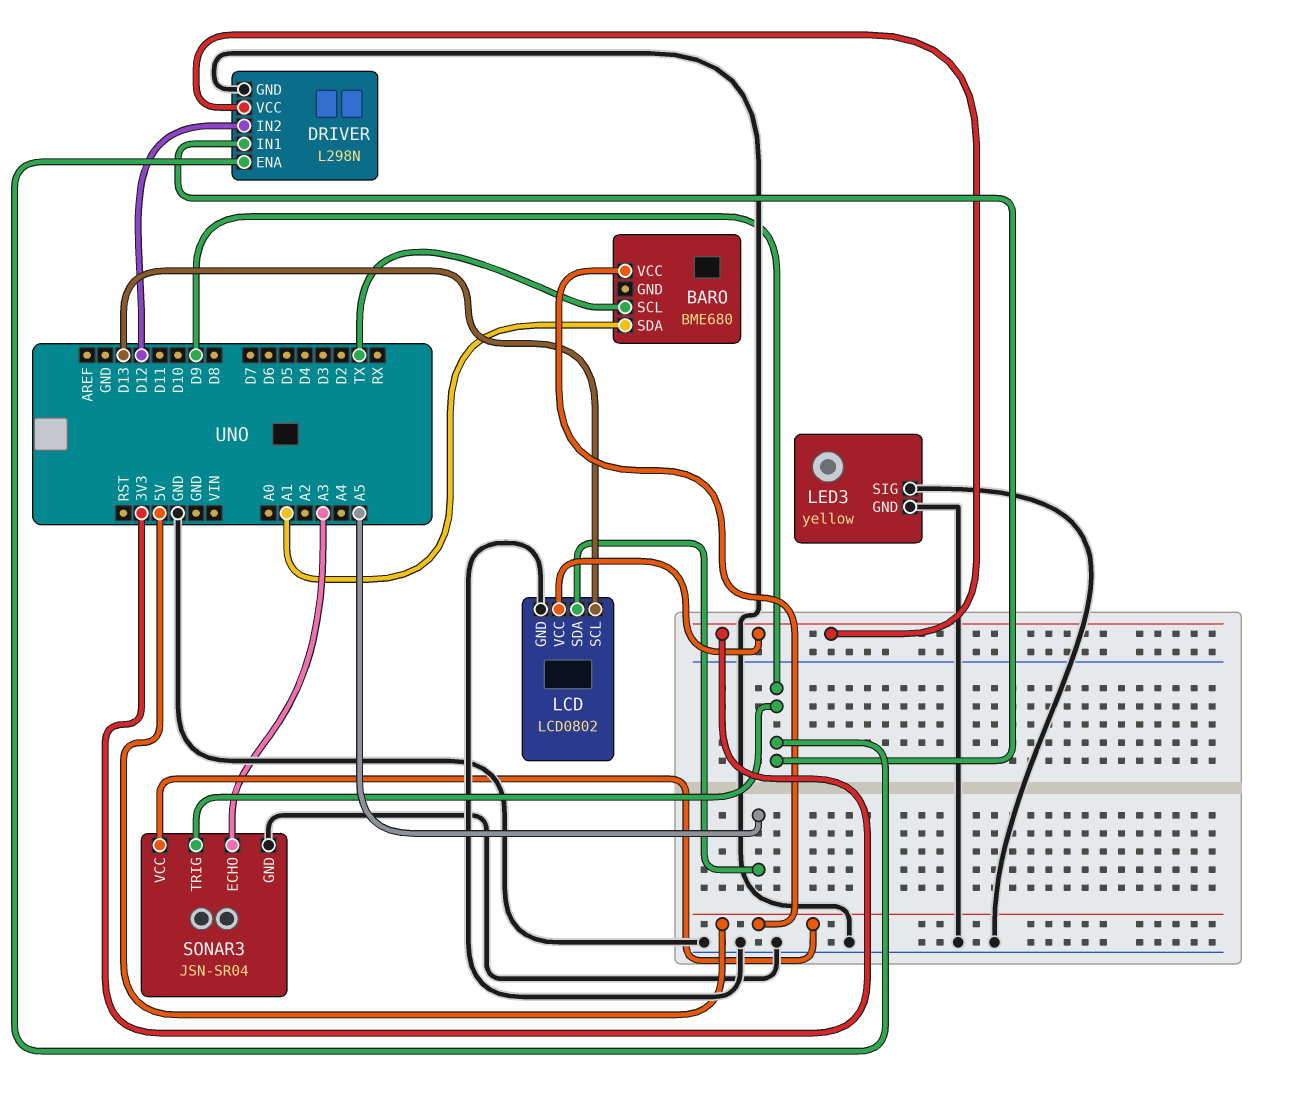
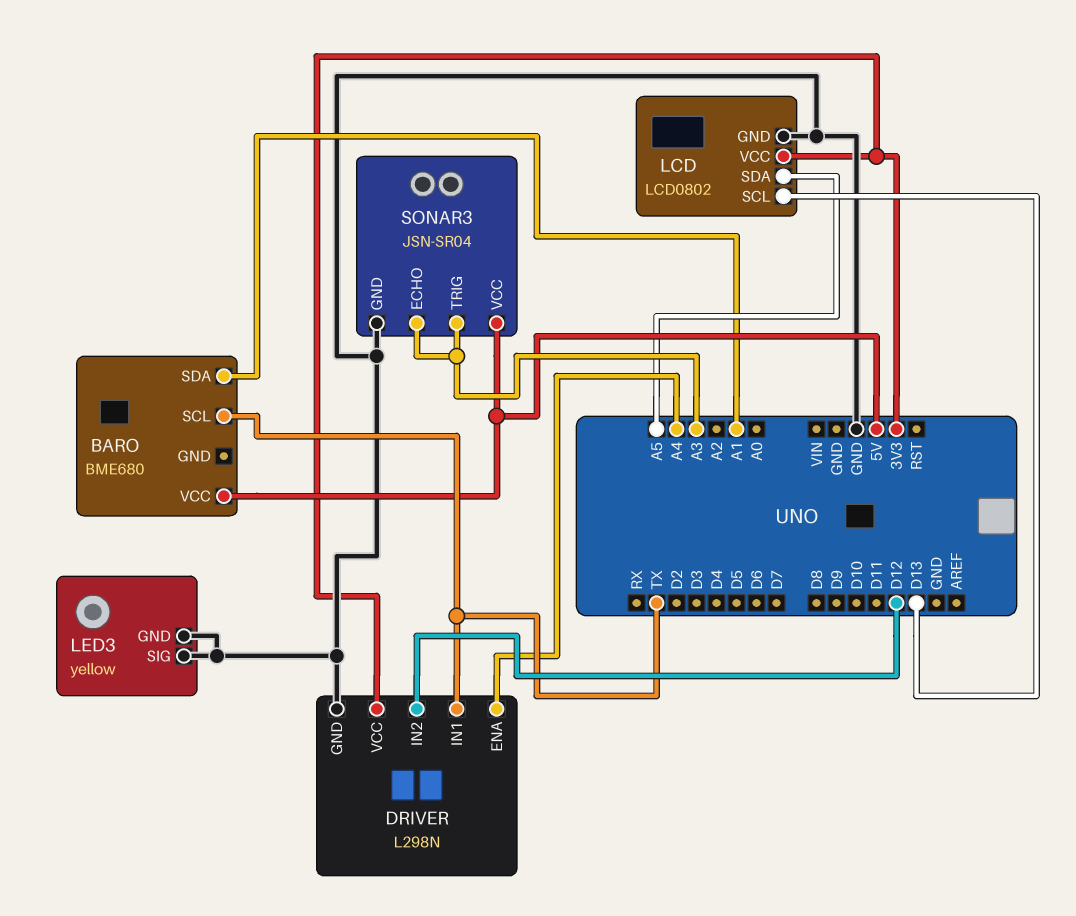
DRIVER pin ENA: D9 -> A4
DRIVER pin IN1: D9 -> TX
SONAR3 pin TRIG: D9 -> A3

